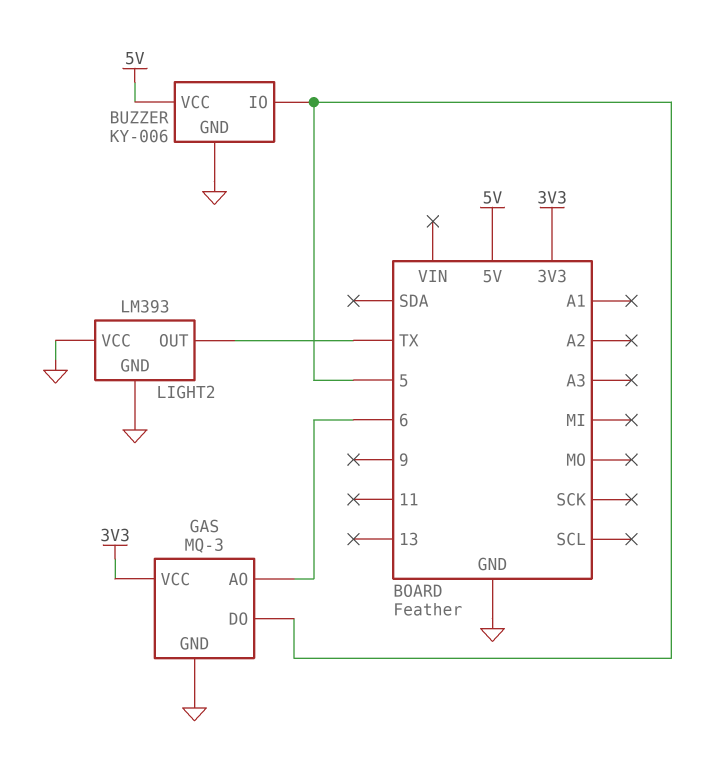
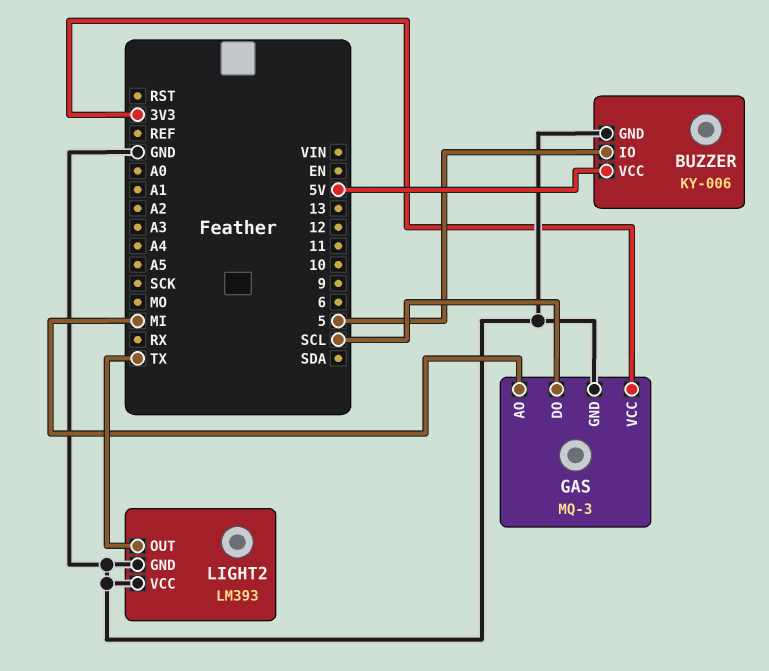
GAS pin AO: 6 -> MI
GAS pin DO: 5 -> SCL

